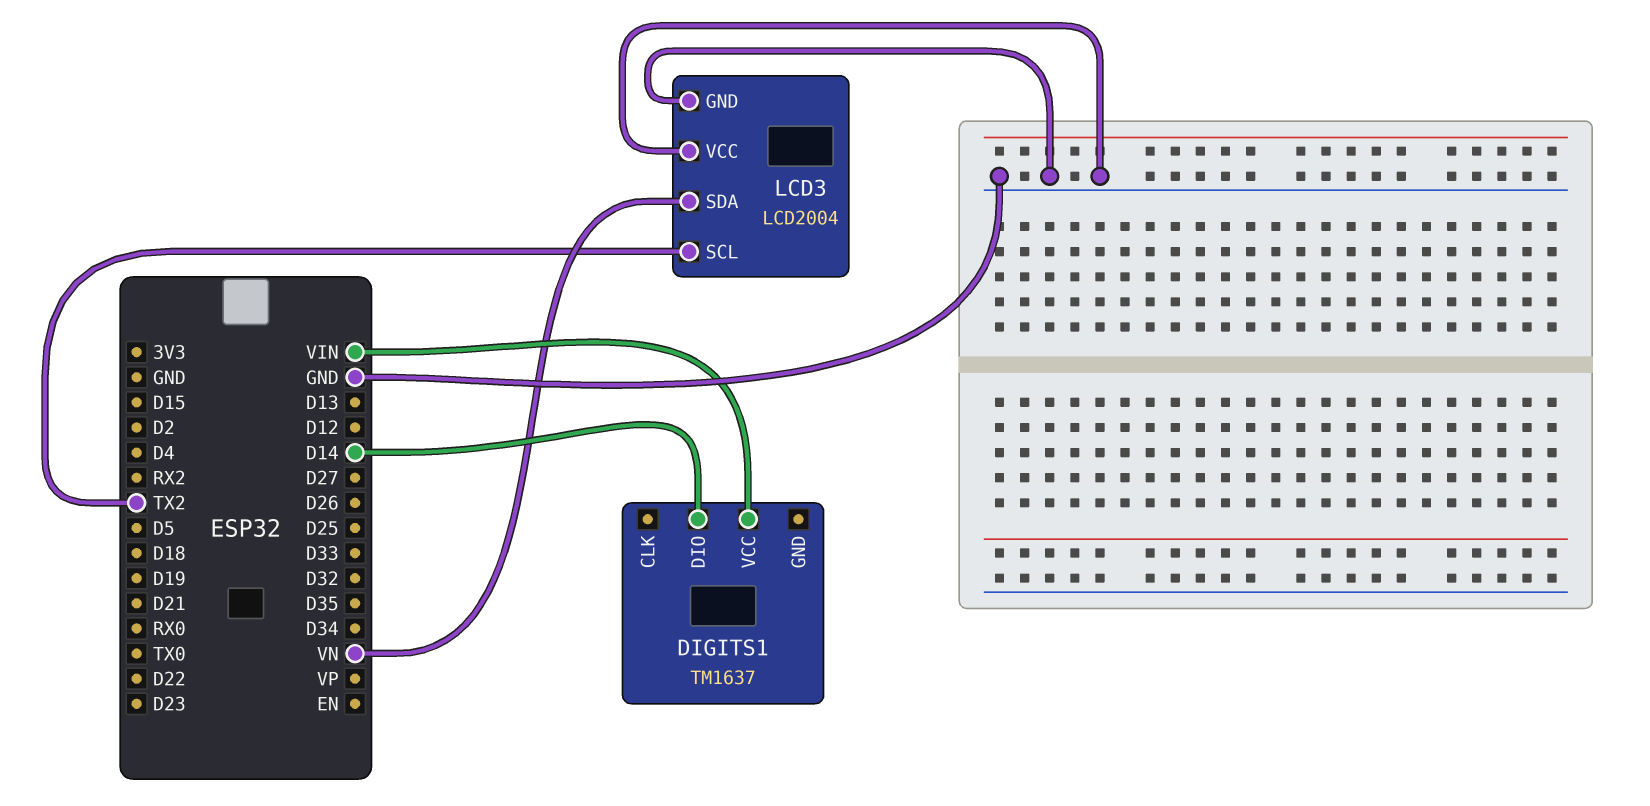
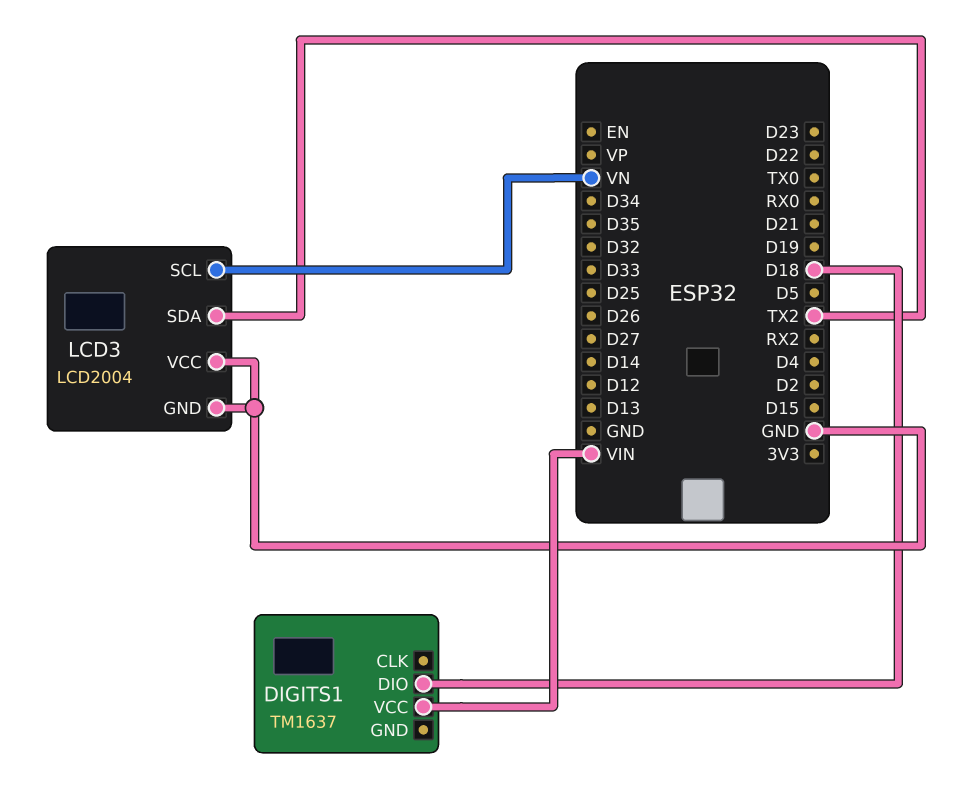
DIGITS1 pin DIO: D14 -> D18
LCD3 pin SCL: TX2 -> VN
LCD3 pin SDA: VN -> TX2

